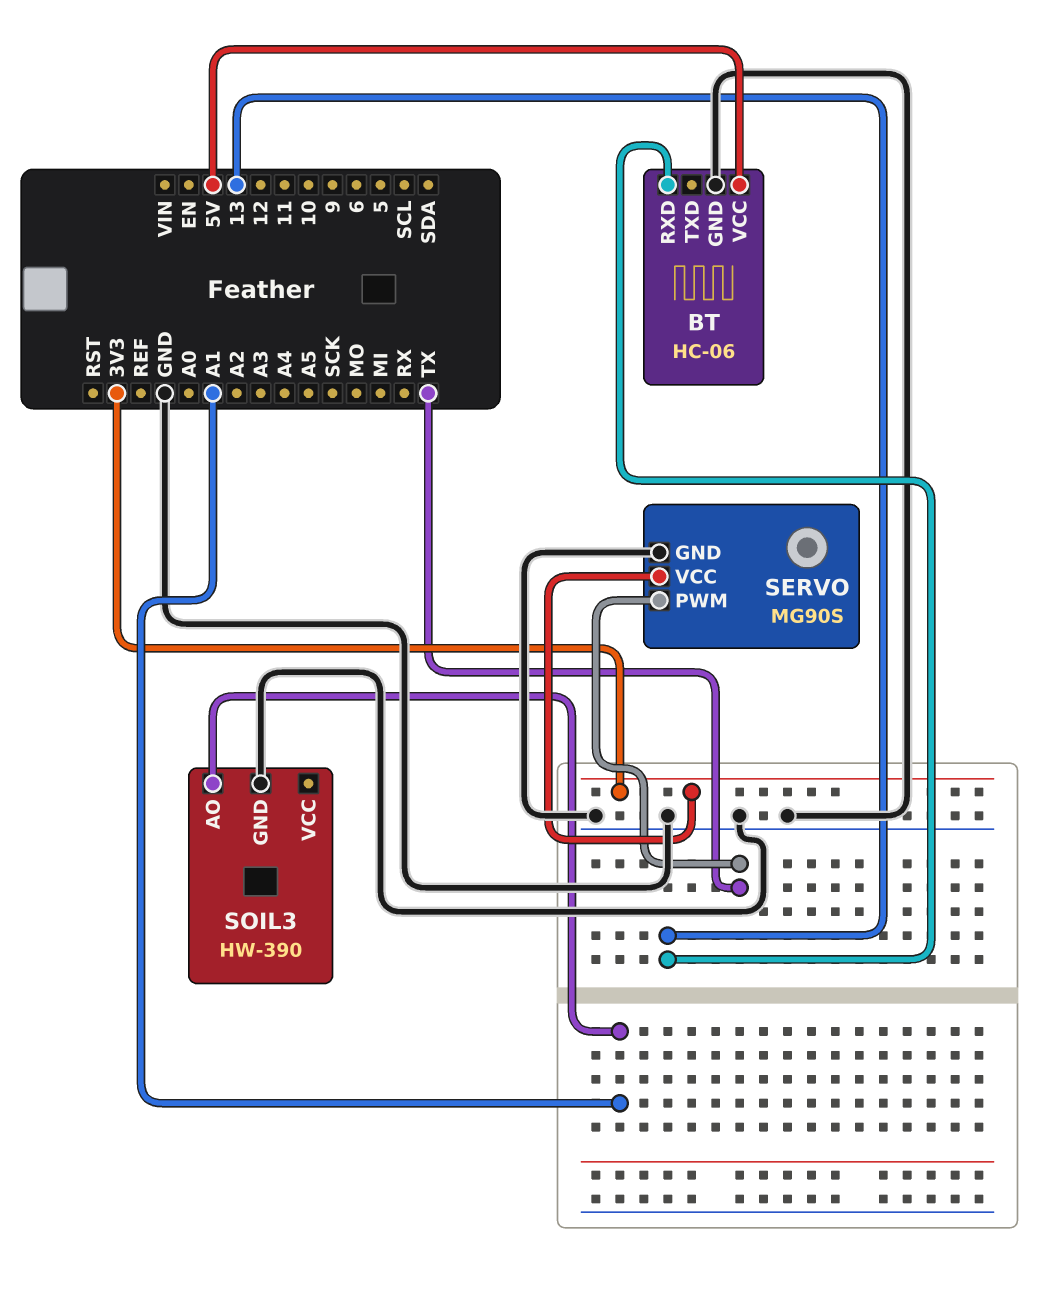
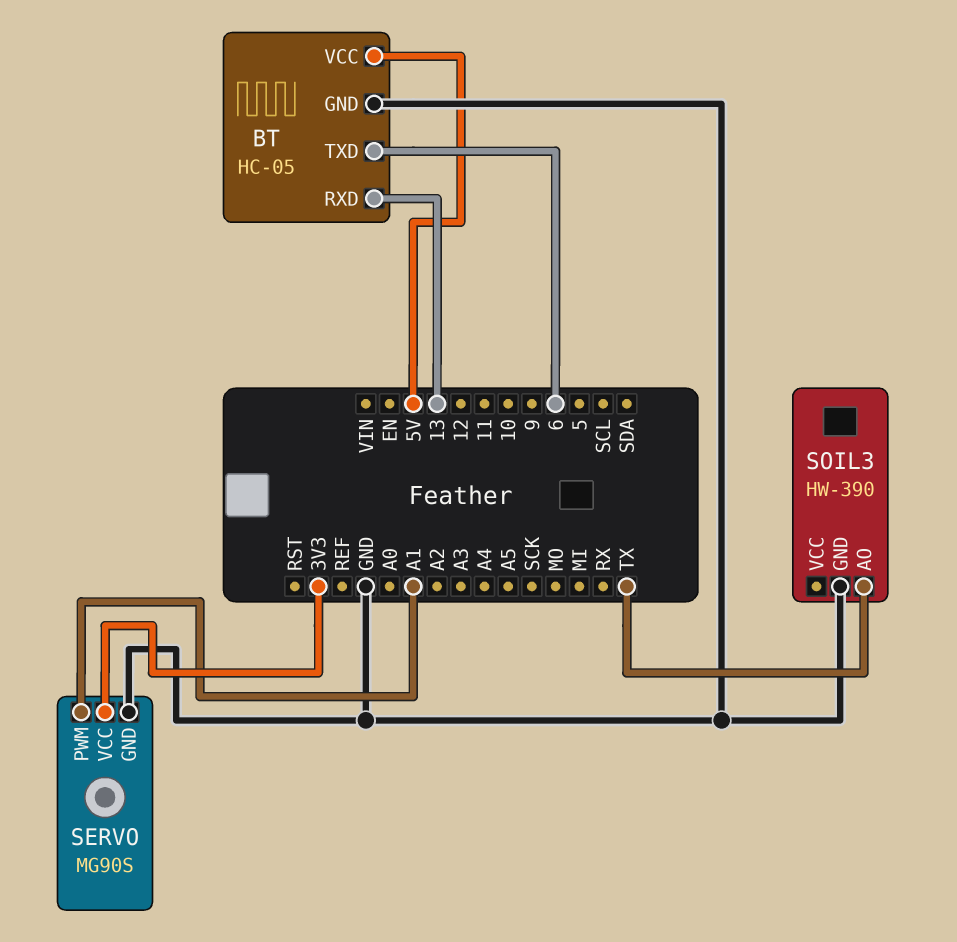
BT: HC-06 -> HC-05
BT pin TXD: none -> 6
SERVO pin PWM: TX -> A1
SOIL3 pin AO: A1 -> TX

